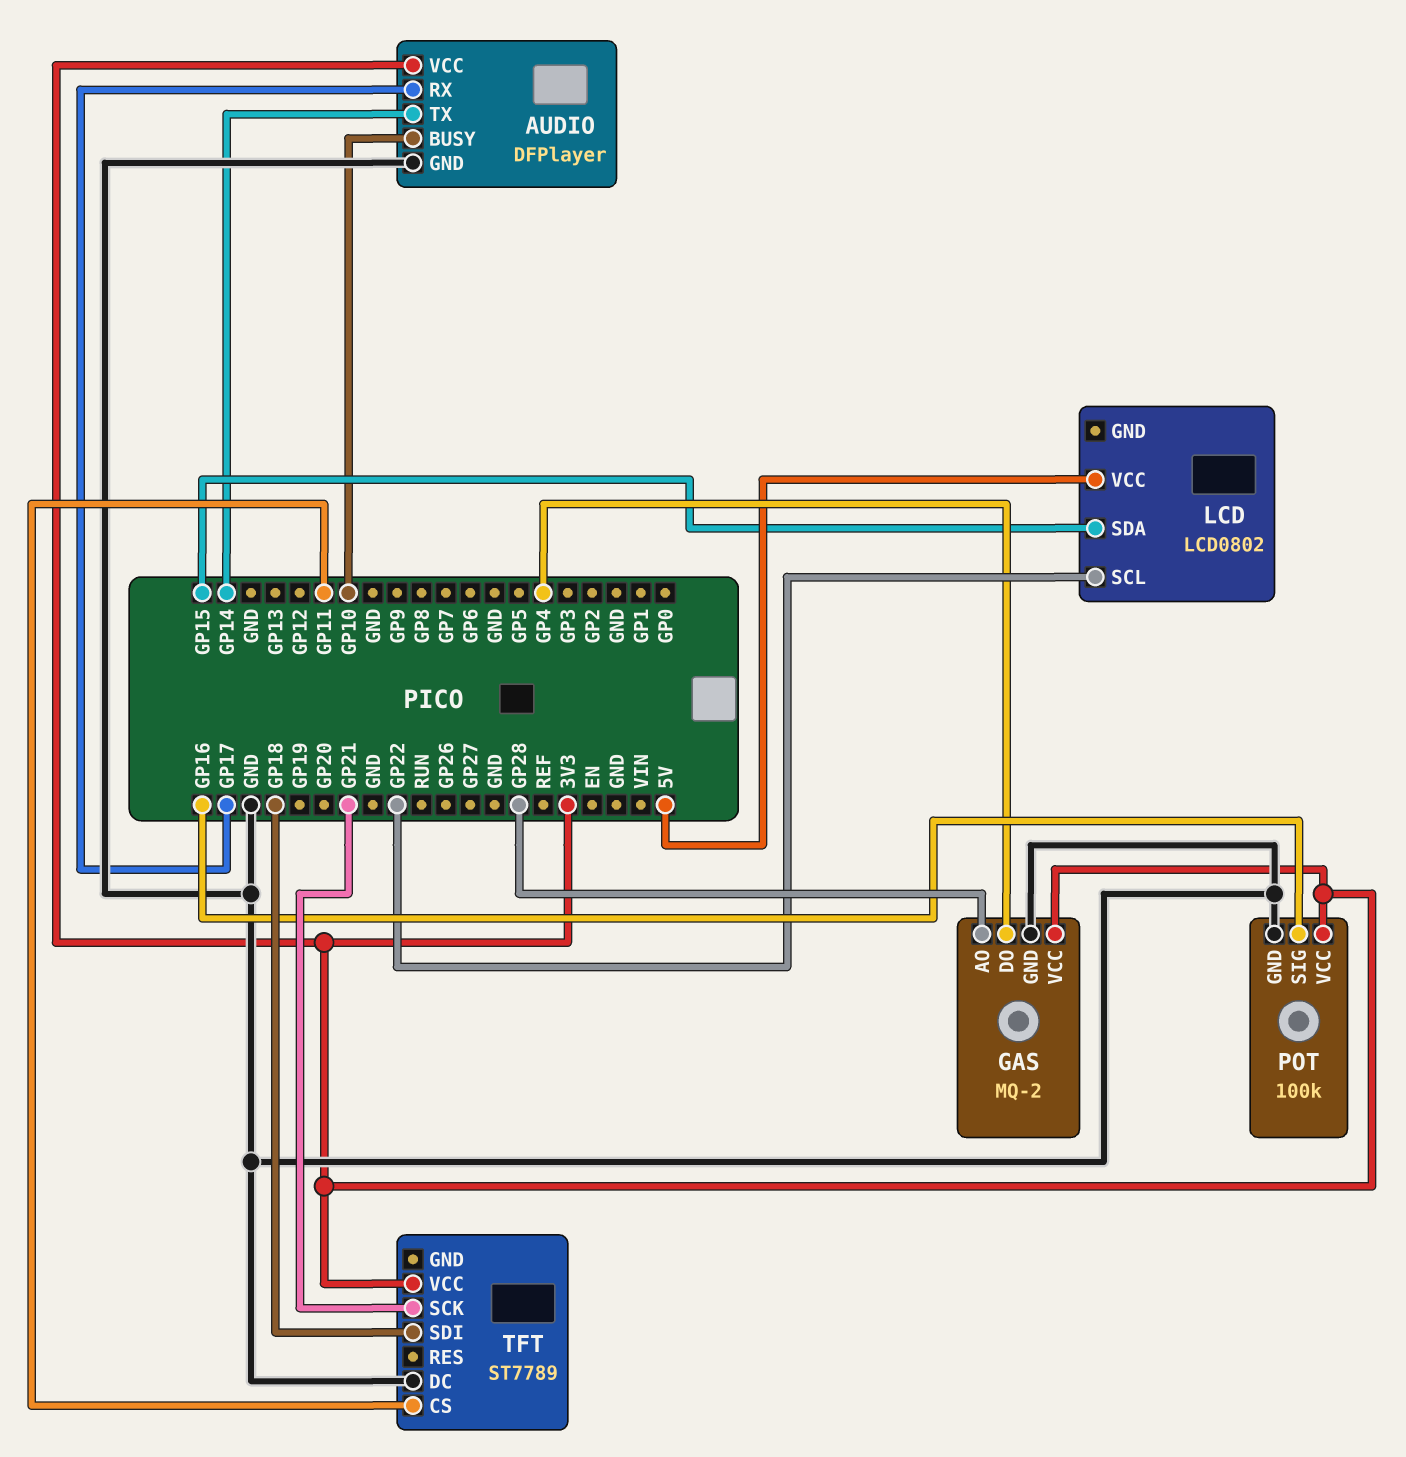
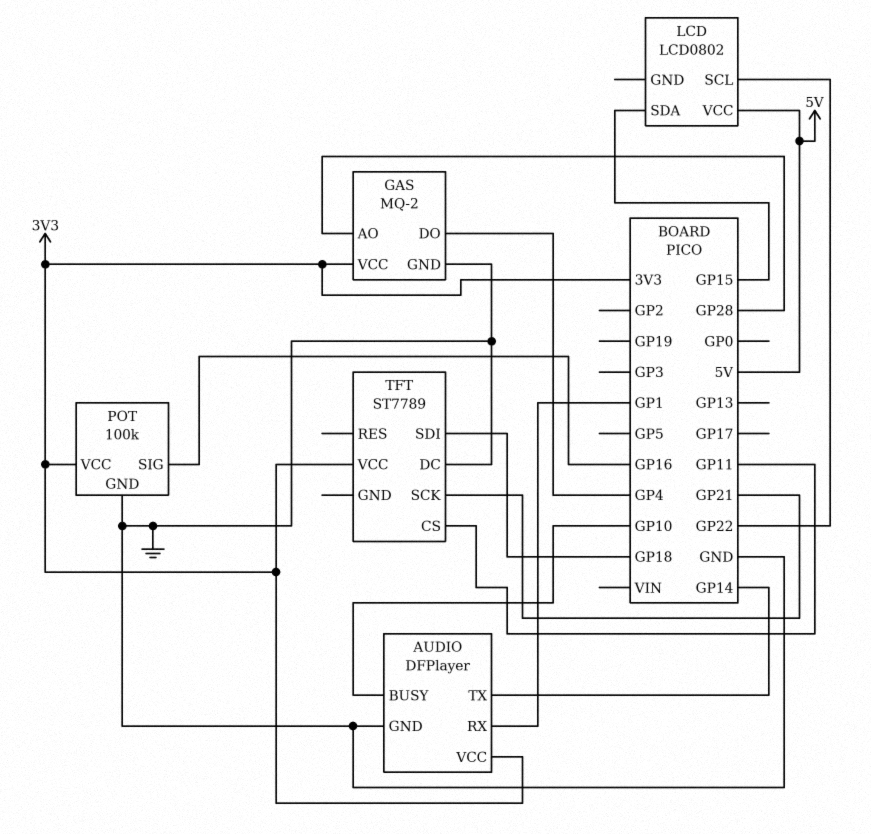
AUDIO pin RX: GP17 -> GP1

